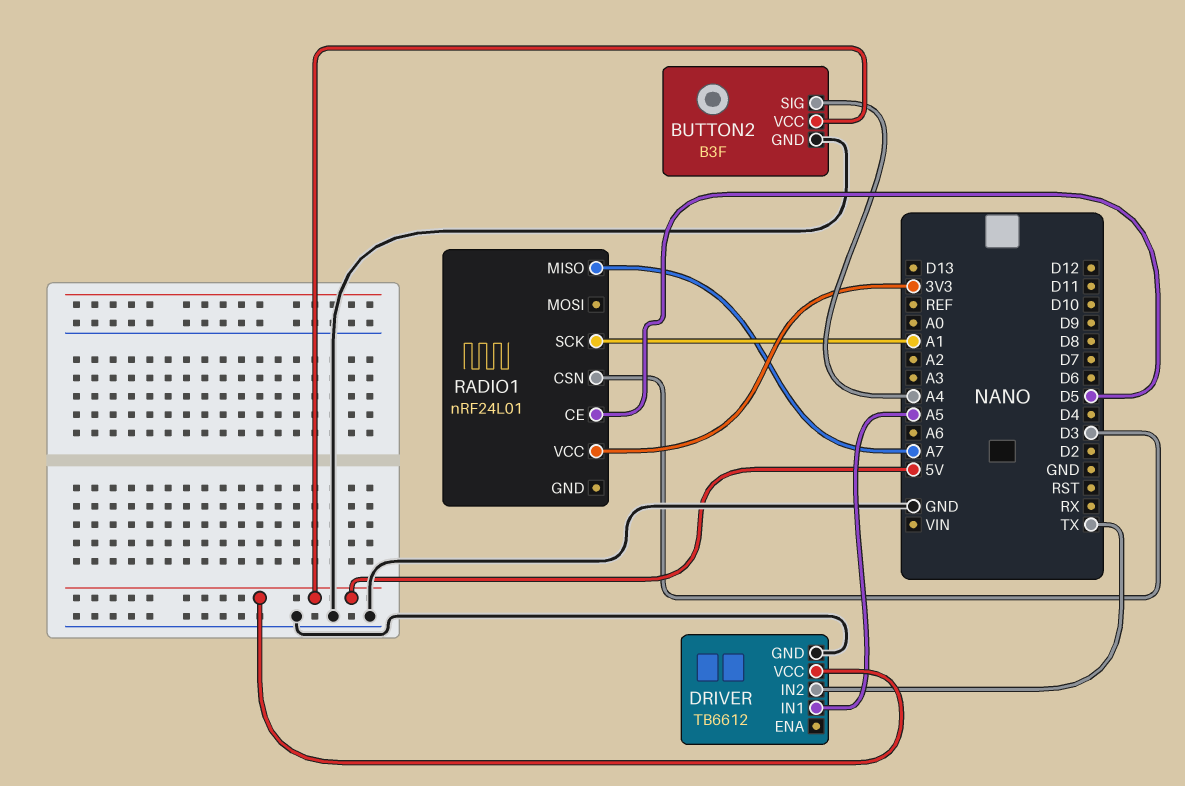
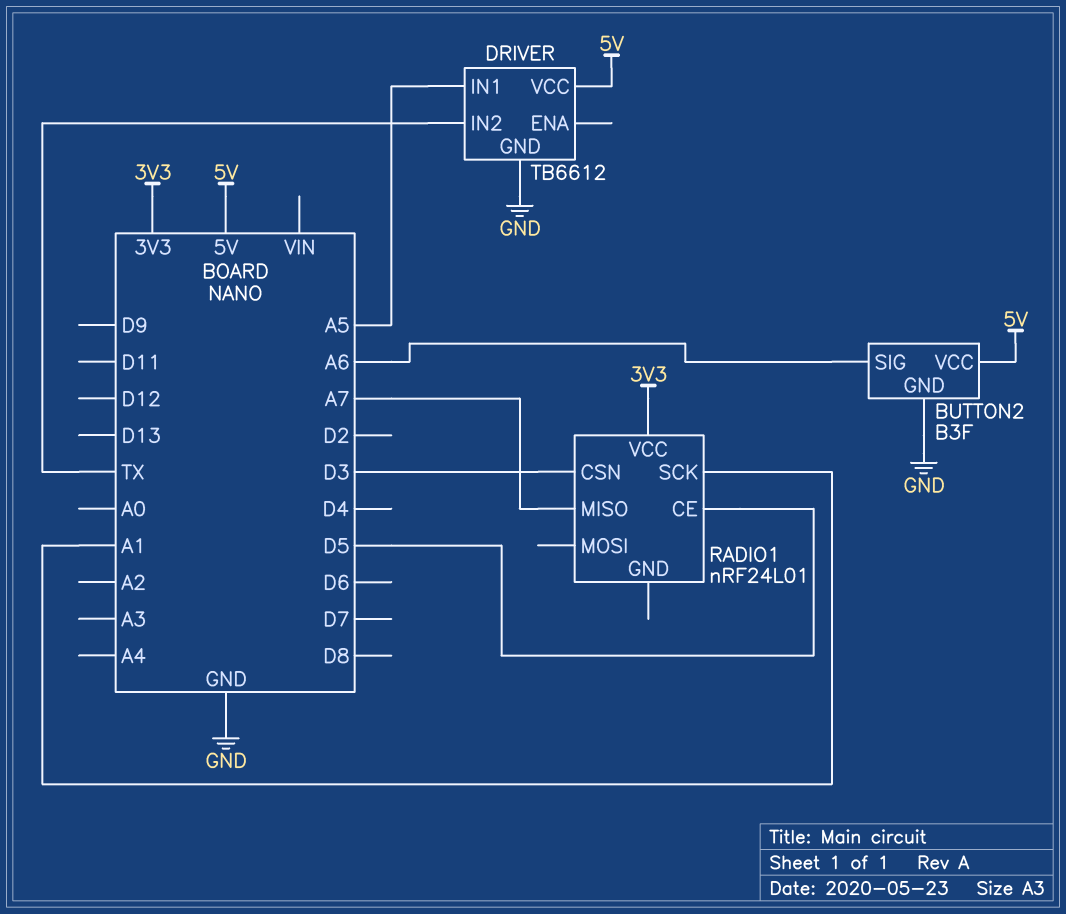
BUTTON2 pin SIG: A4 -> A6

